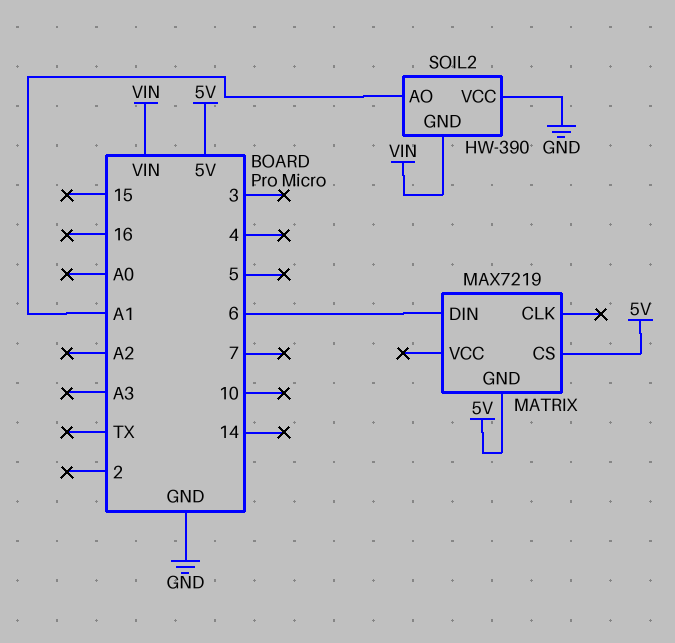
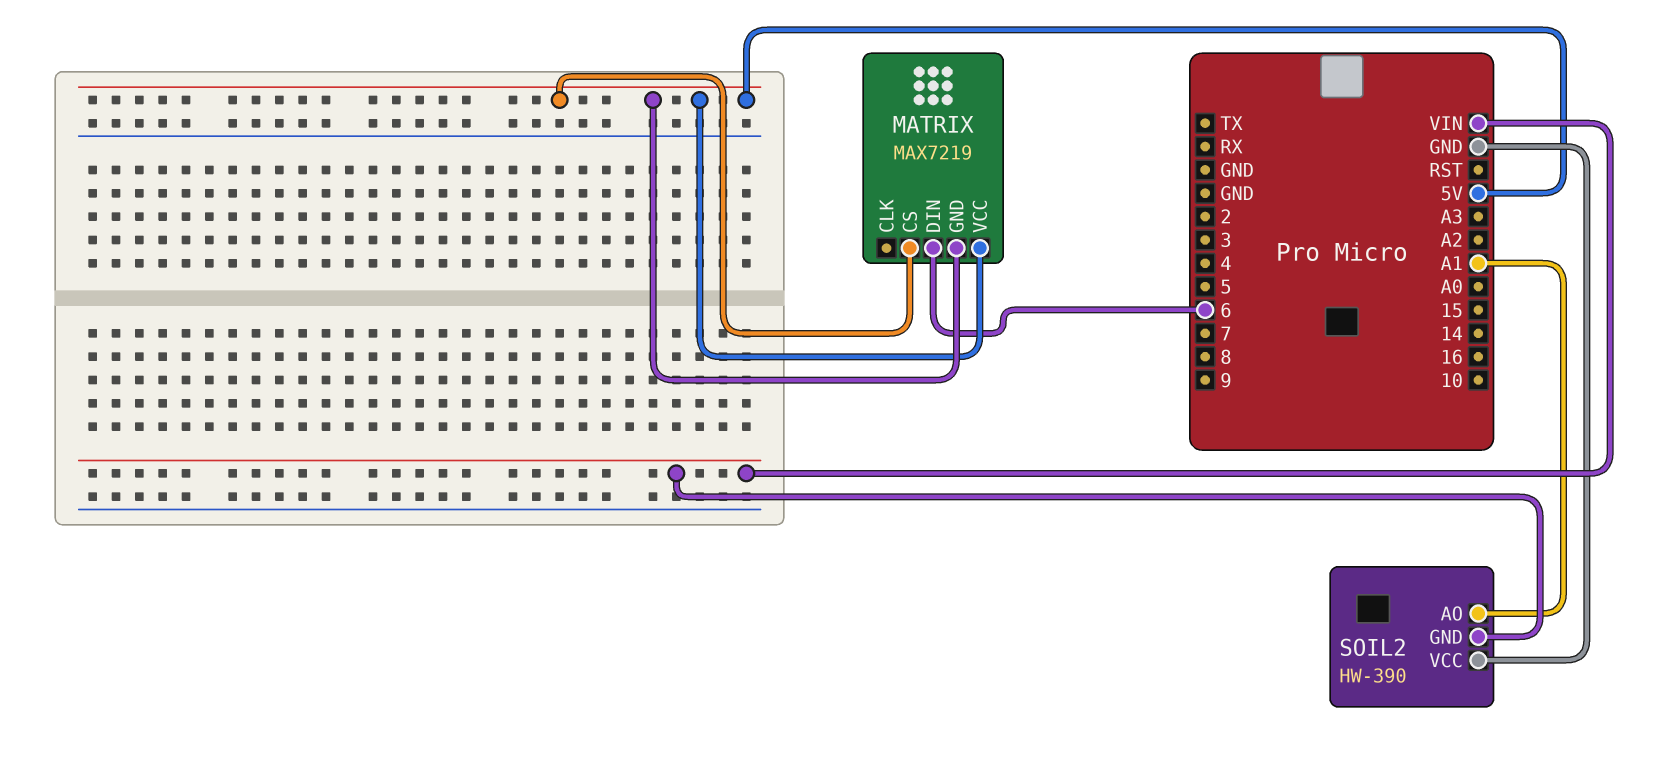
MATRIX pin VCC: none -> 5V

